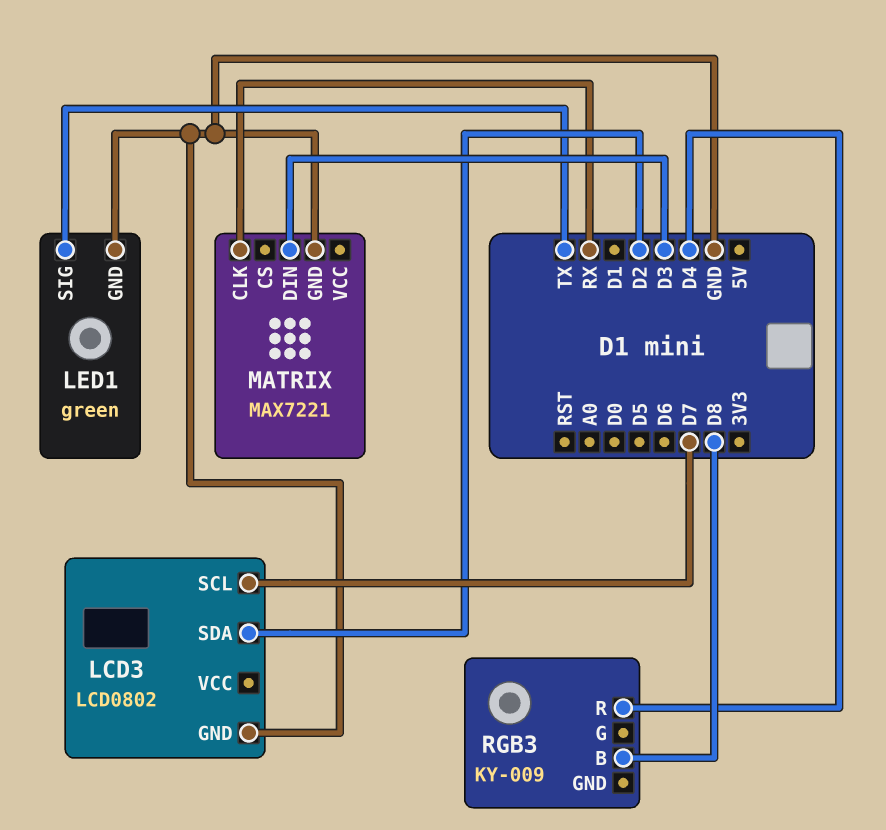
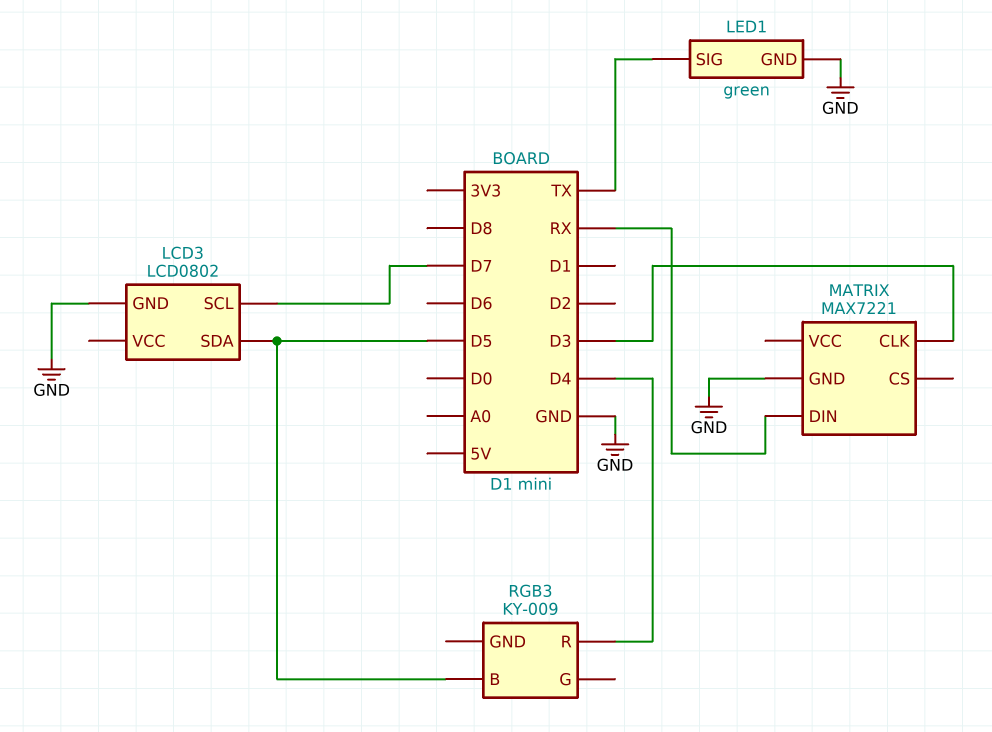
LCD3 pin SDA: D2 -> D5
MATRIX pin CLK: RX -> D3
MATRIX pin DIN: D3 -> RX
RGB3 pin B: D8 -> D5

